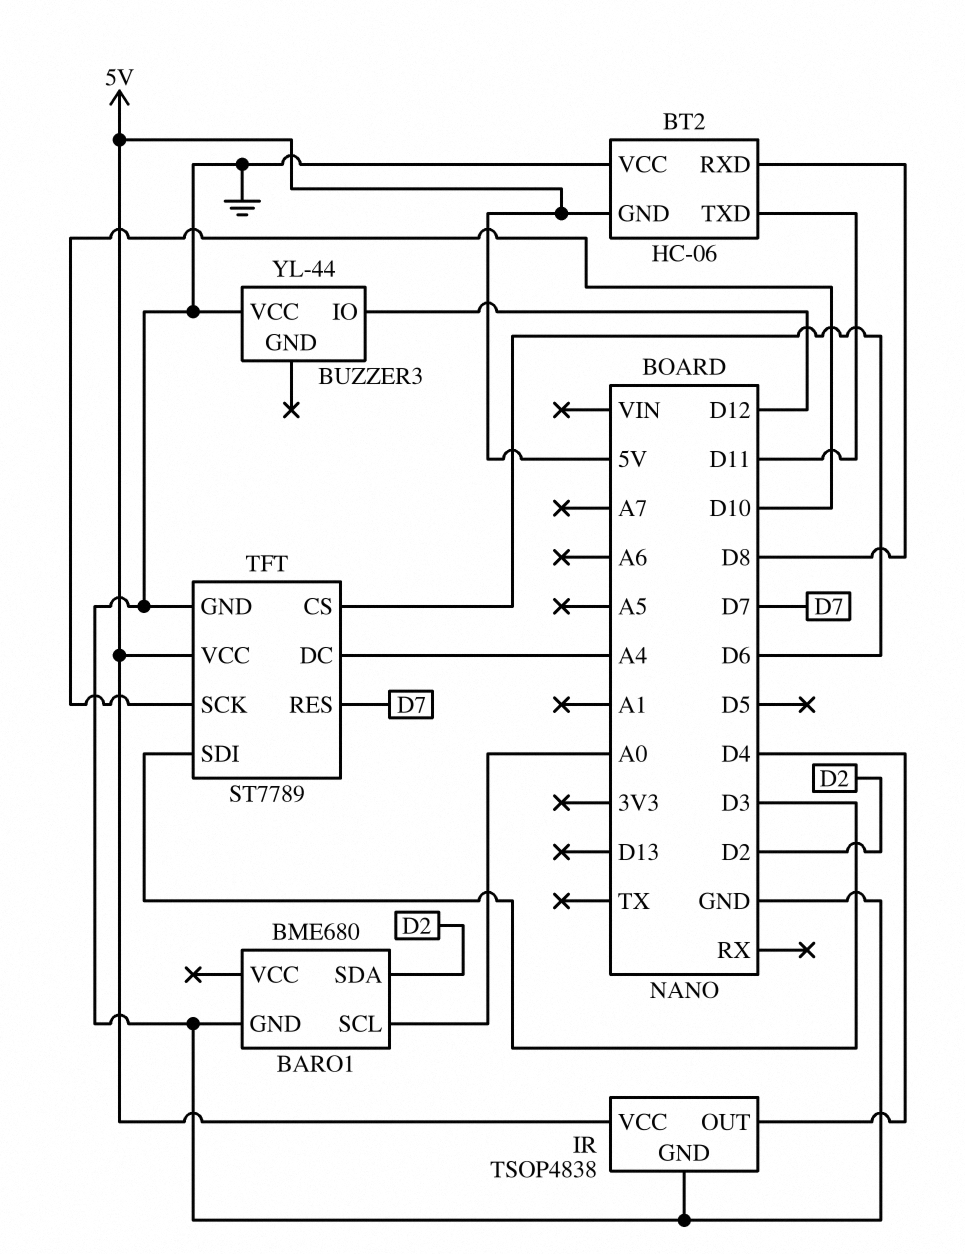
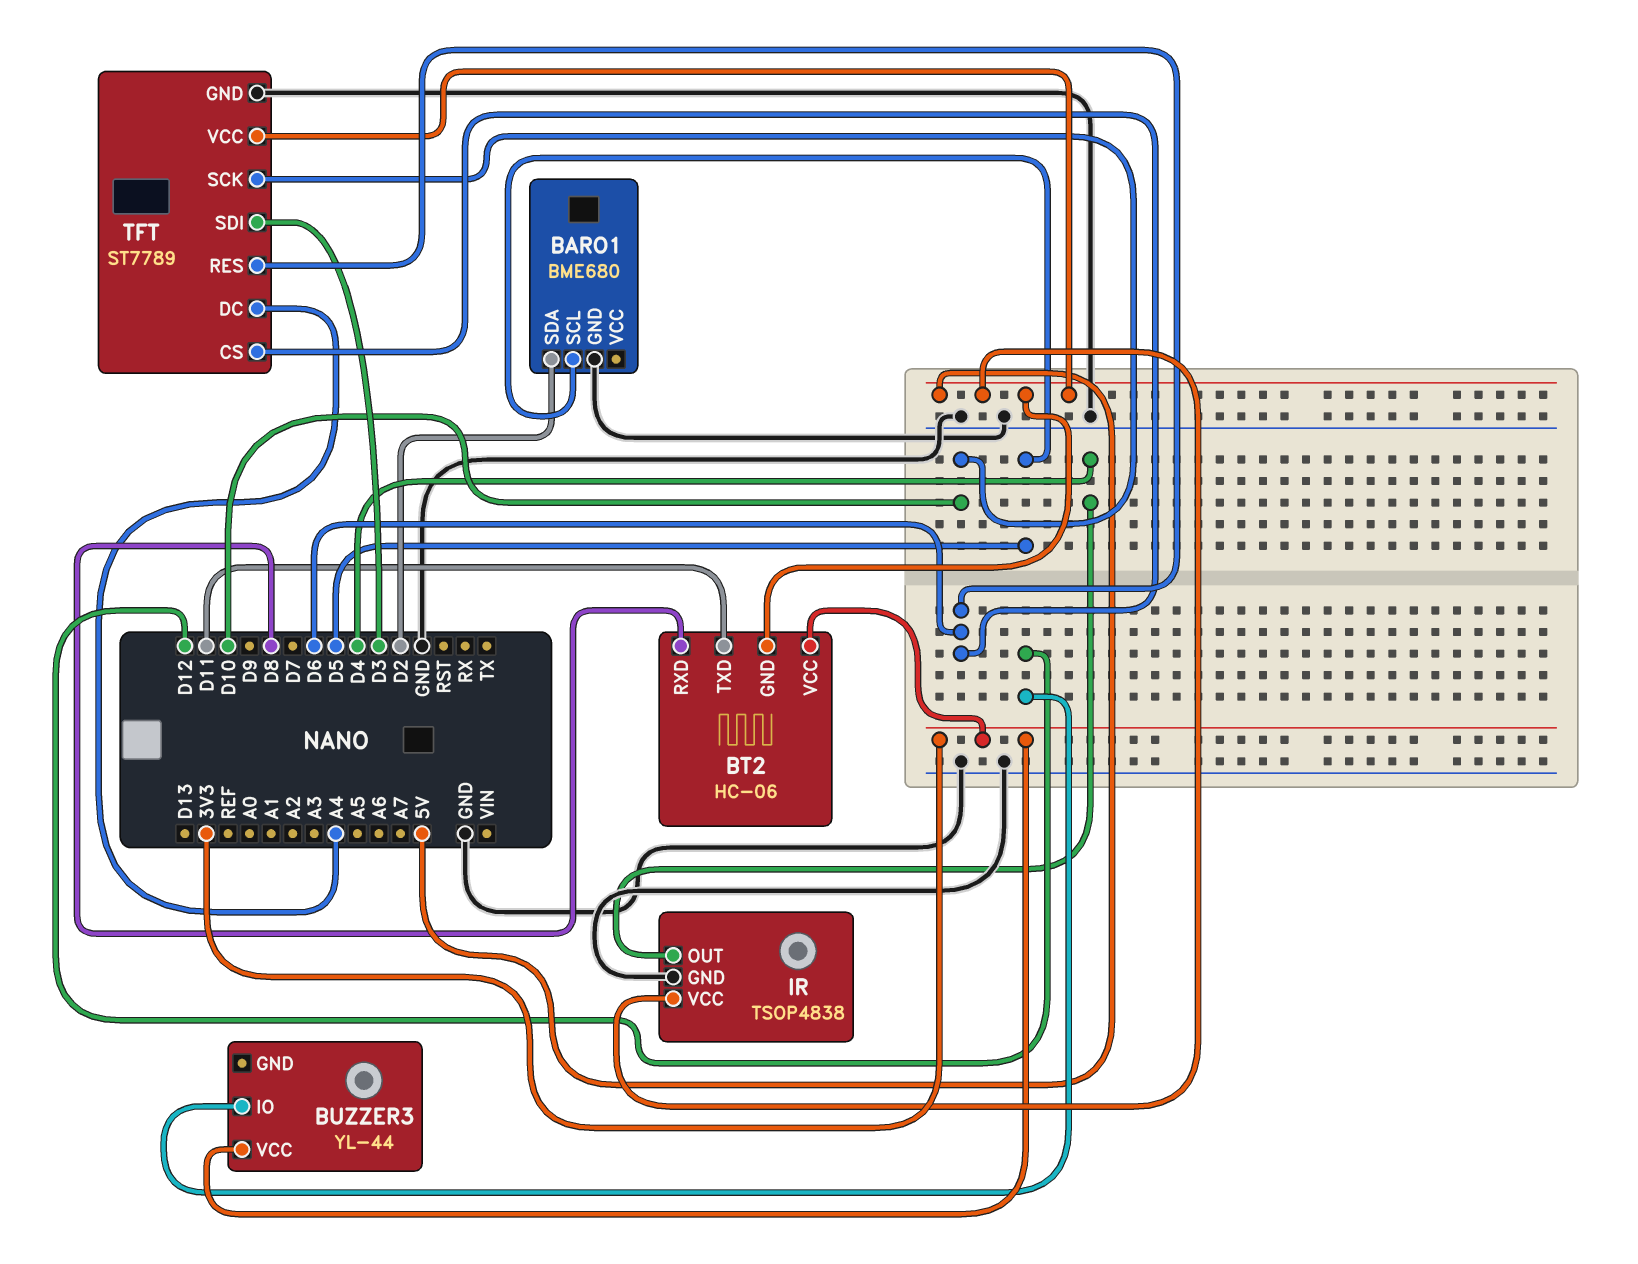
BARO1 pin SCL: A0 -> D5
BT2 pin VCC: GND -> 3V3
BUZZER3 pin VCC: GND -> 3V3
TFT pin RES: D7 -> D6

